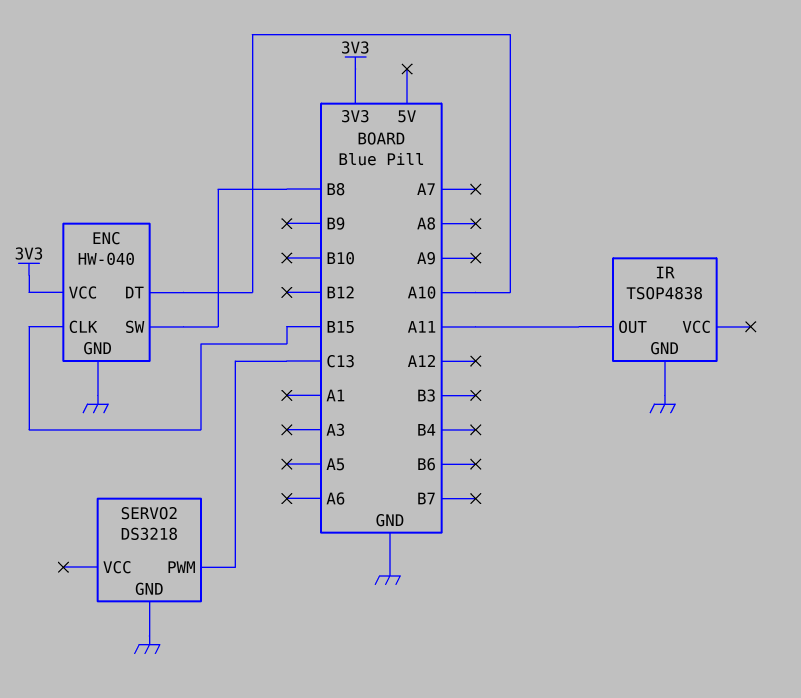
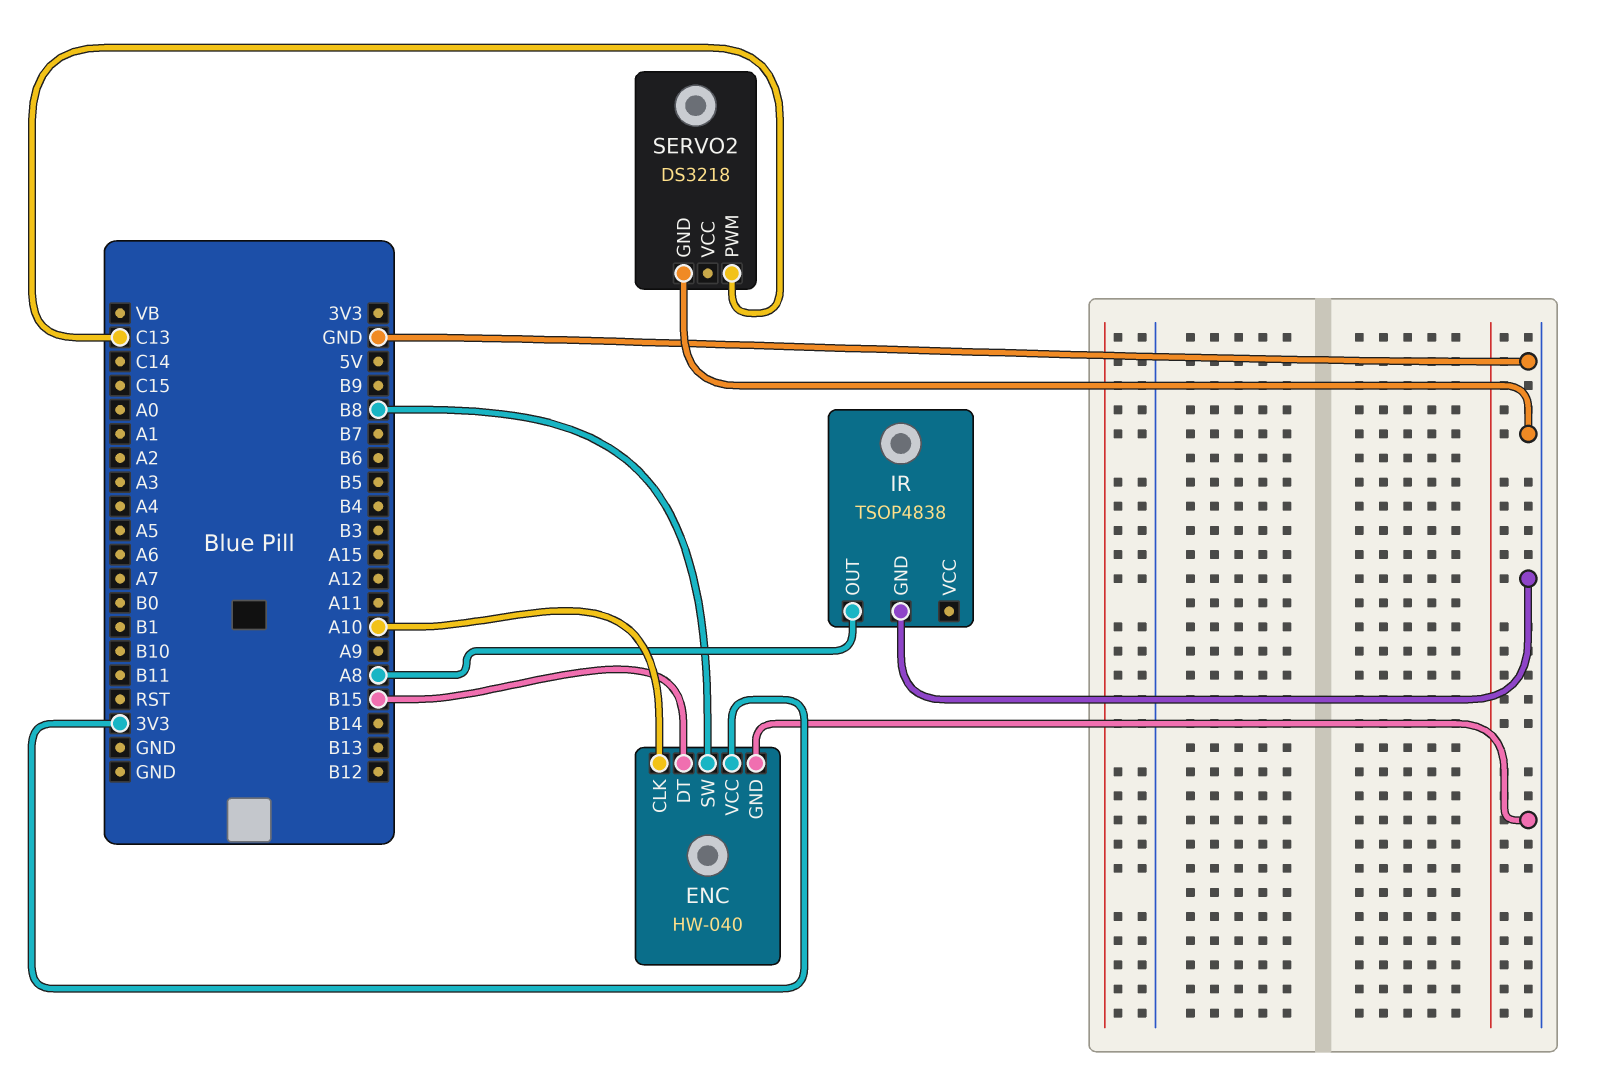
ENC pin CLK: B15 -> A10
ENC pin DT: A10 -> B15
IR pin OUT: A11 -> A8

